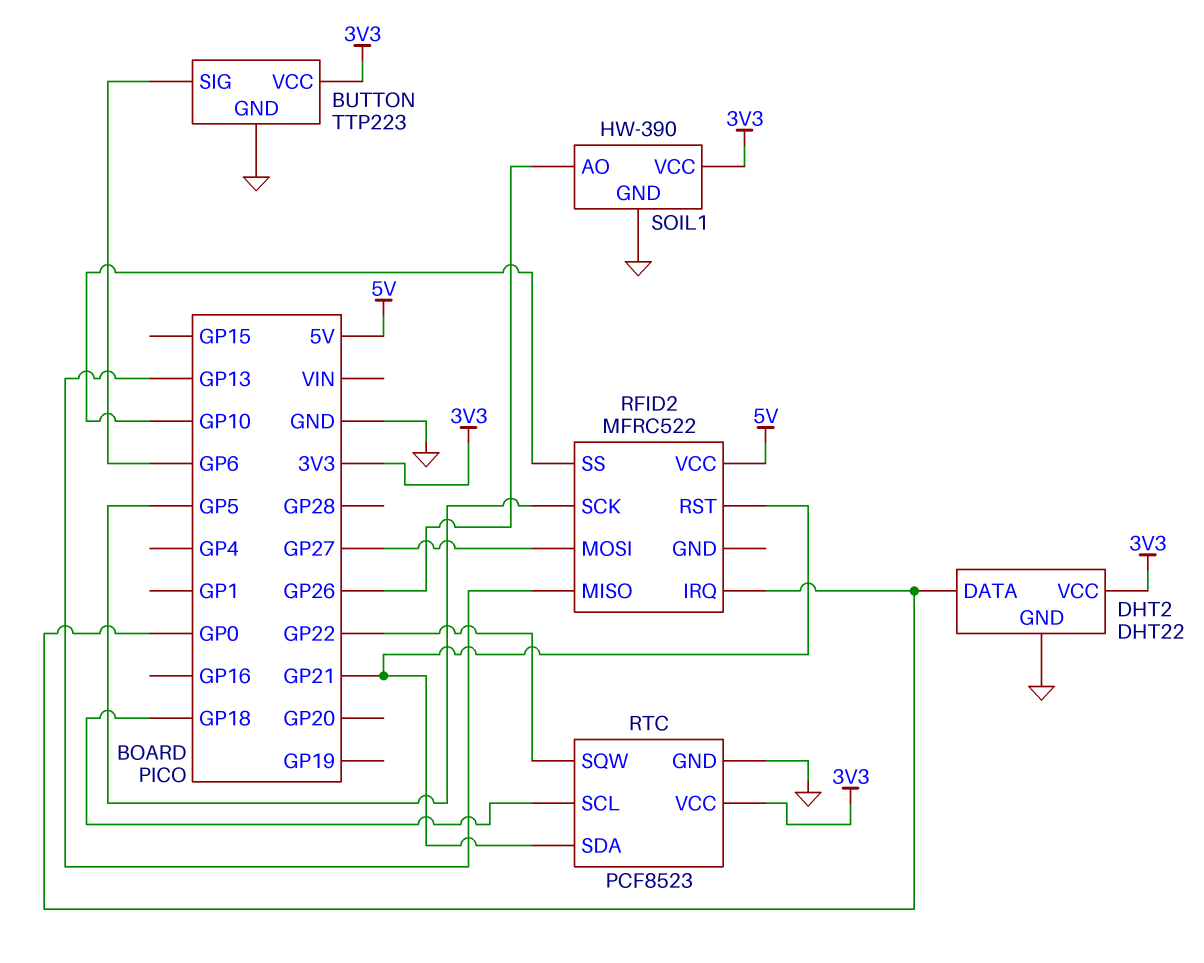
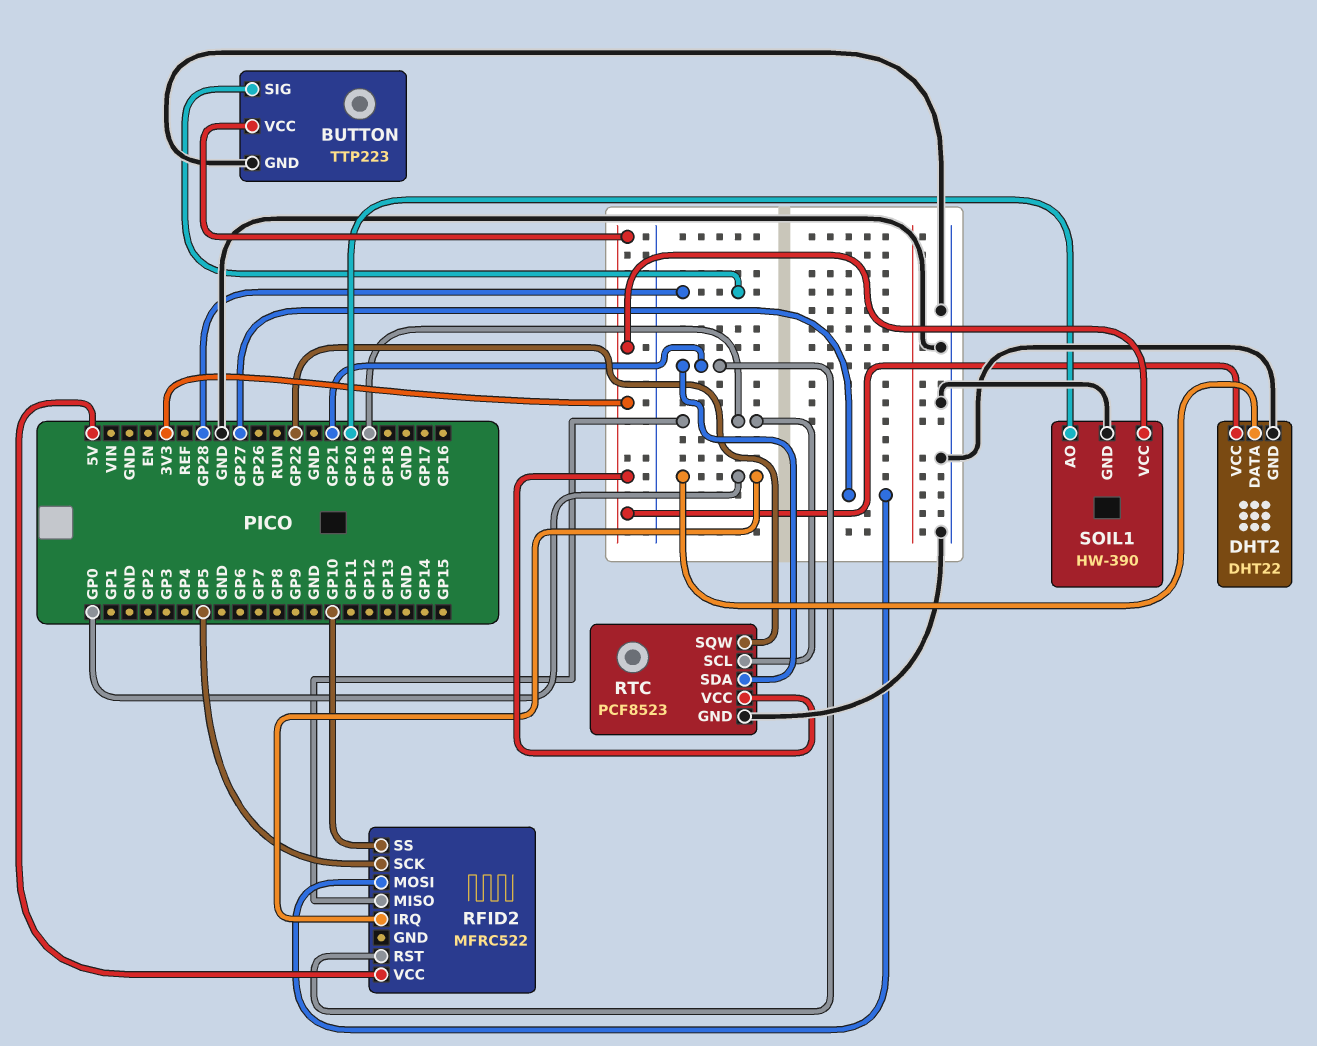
BUTTON pin SIG: GP6 -> GP28
RFID2 pin MISO: GP13 -> GP19
RTC pin SCL: GP18 -> GP19
SOIL1 pin AO: GP26 -> GP20

